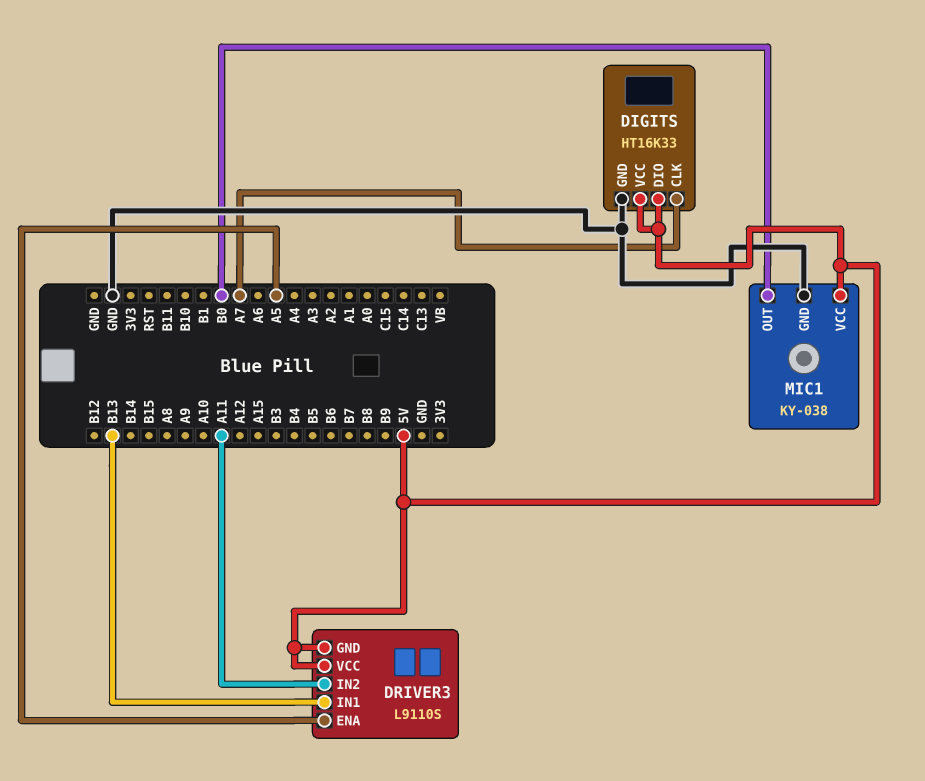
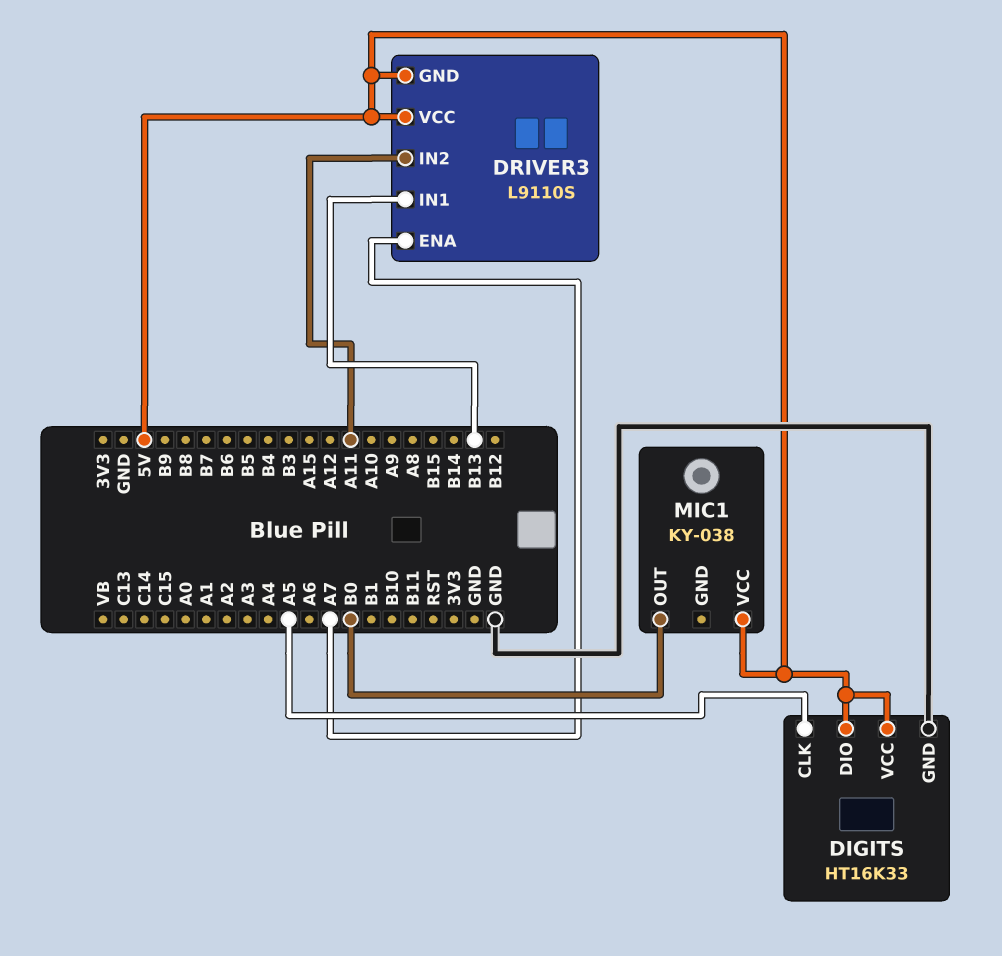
DIGITS pin CLK: A7 -> A5
DRIVER3 pin ENA: A5 -> A7
MIC1 pin GND: GND -> none

